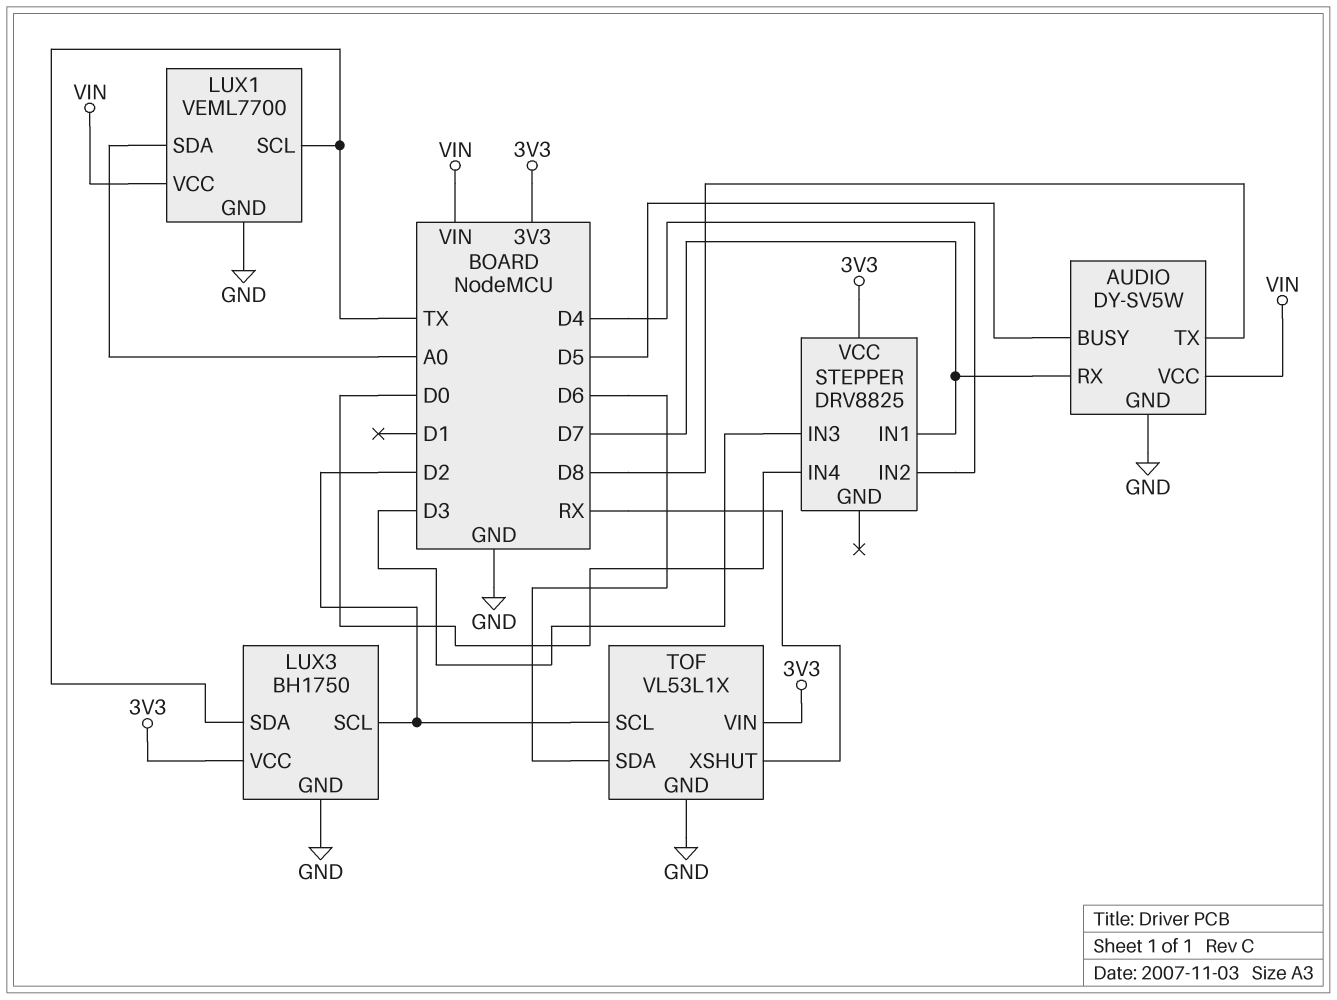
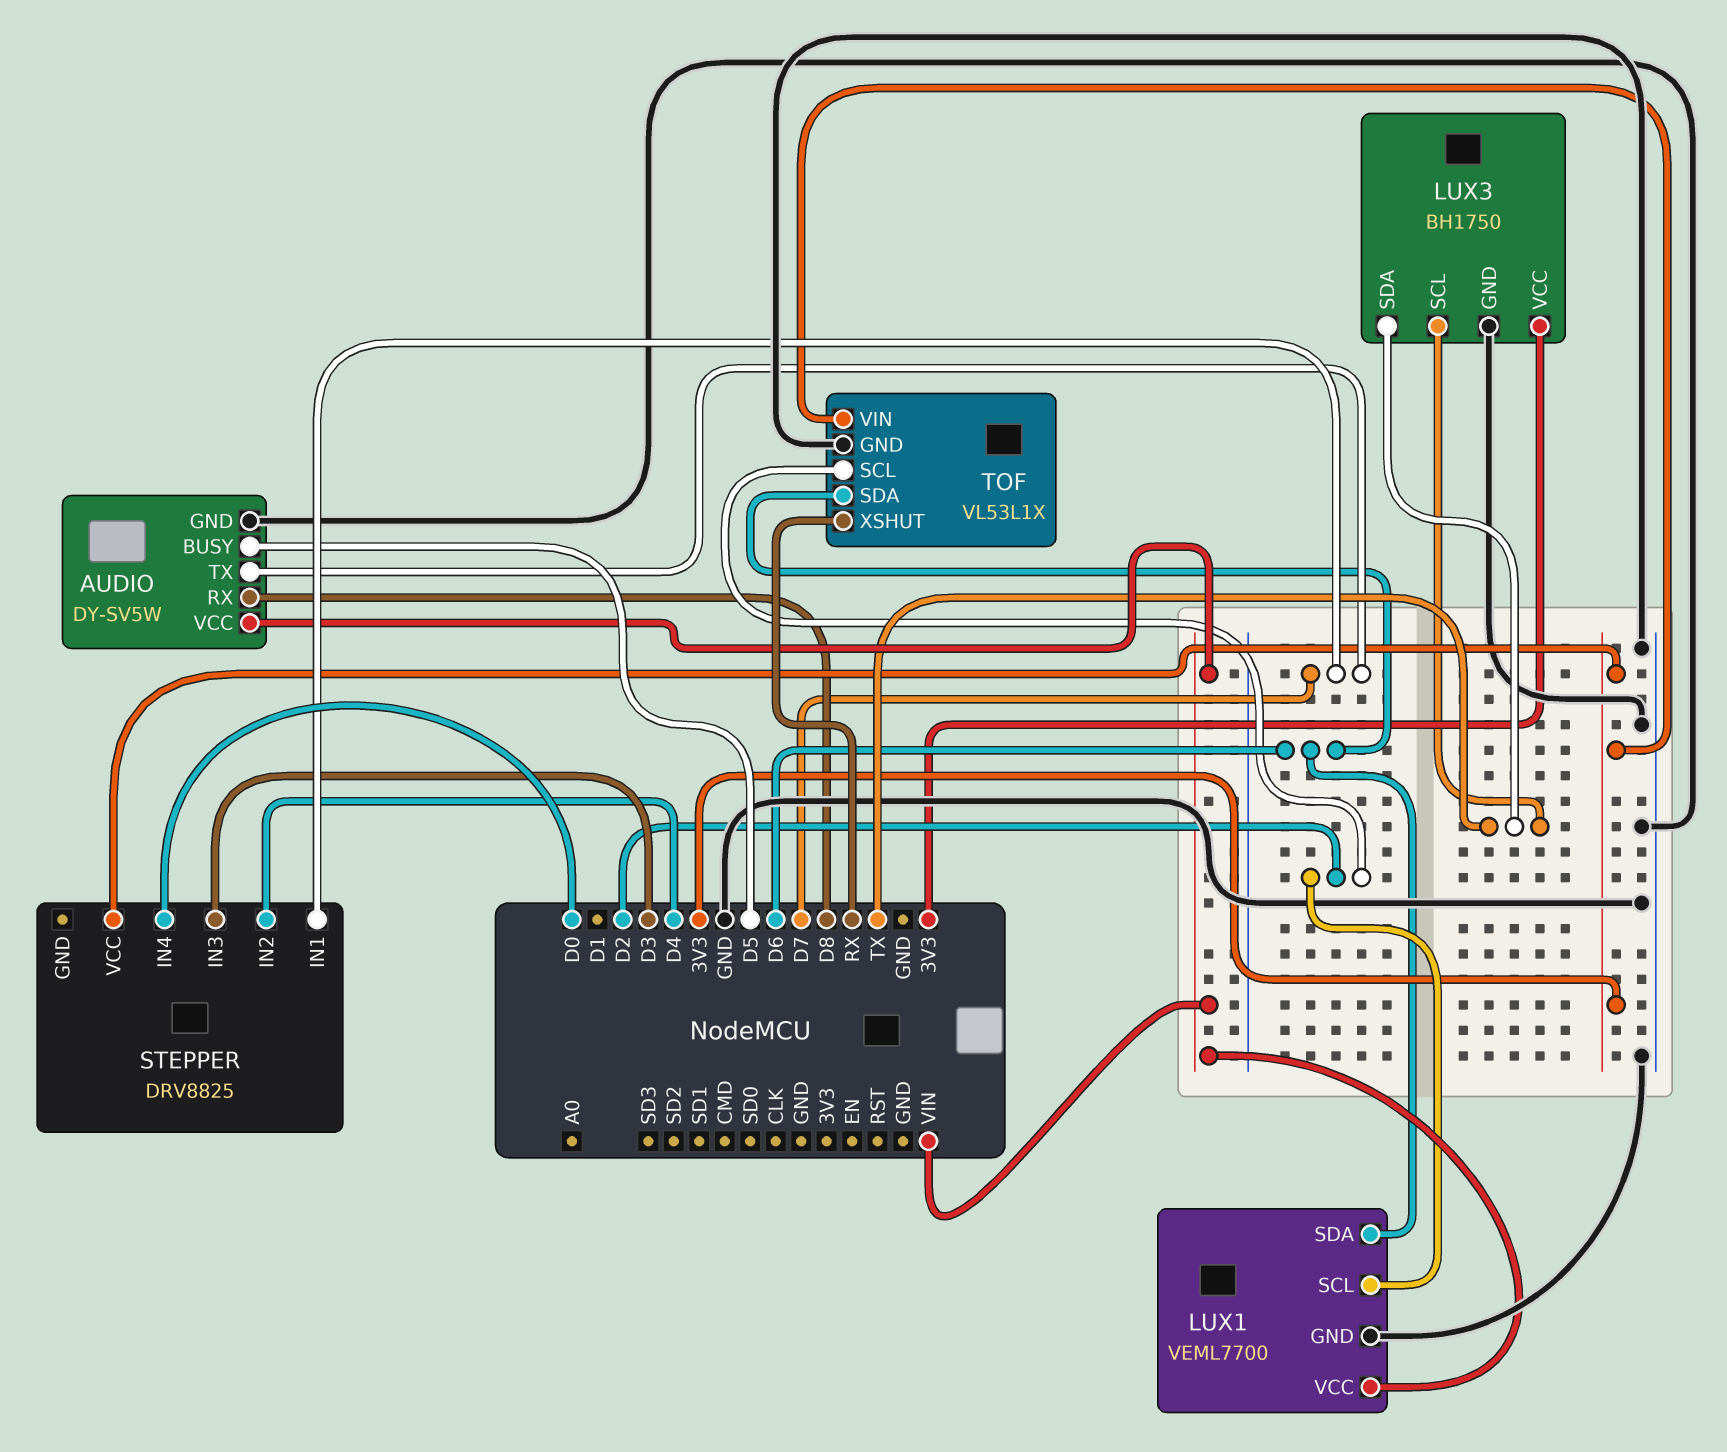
AUDIO pin RX: D7 -> D8
AUDIO pin TX: D8 -> D7
LUX1 pin SCL: TX -> D2
LUX1 pin SDA: A0 -> D6
LUX3 pin SCL: D2 -> TX

